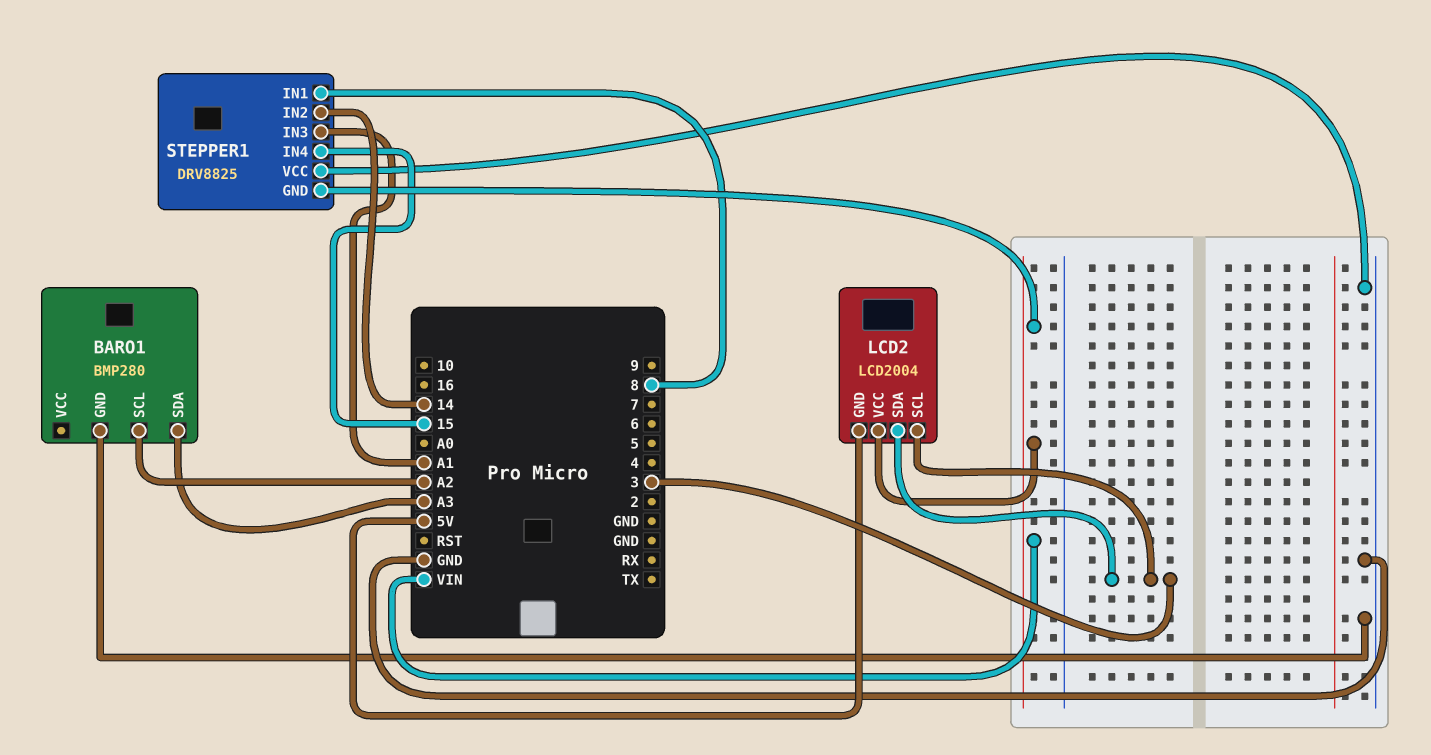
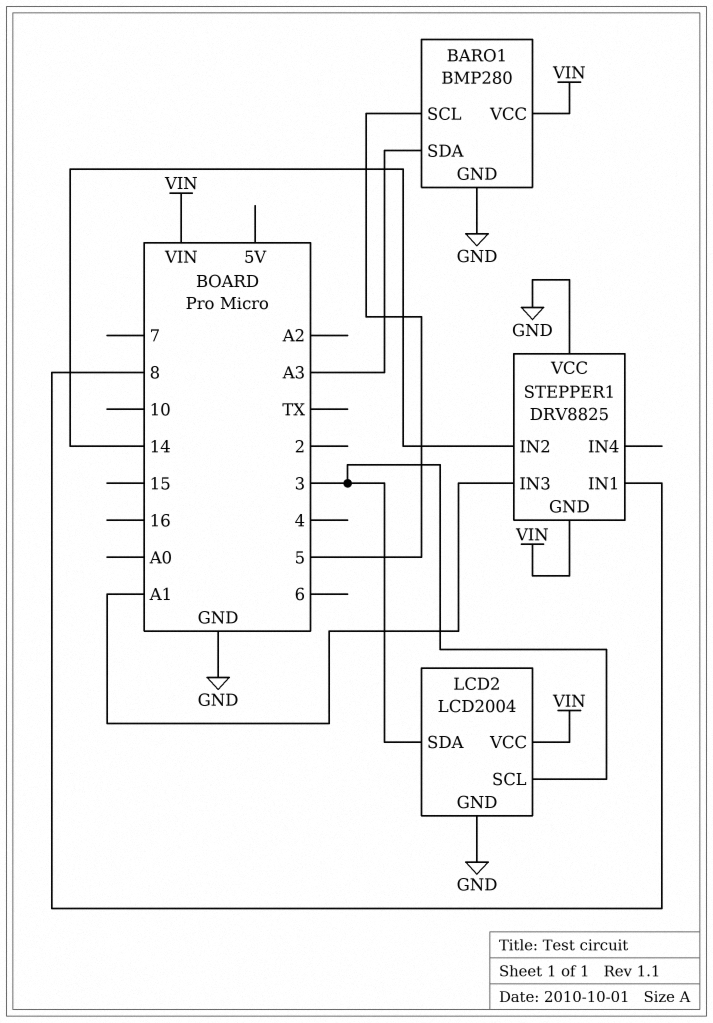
BARO1 pin SCL: A2 -> 5
BARO1 pin VCC: none -> VIN
LCD2 pin GND: 5V -> GND
STEPPER1 pin IN4: 15 -> none

